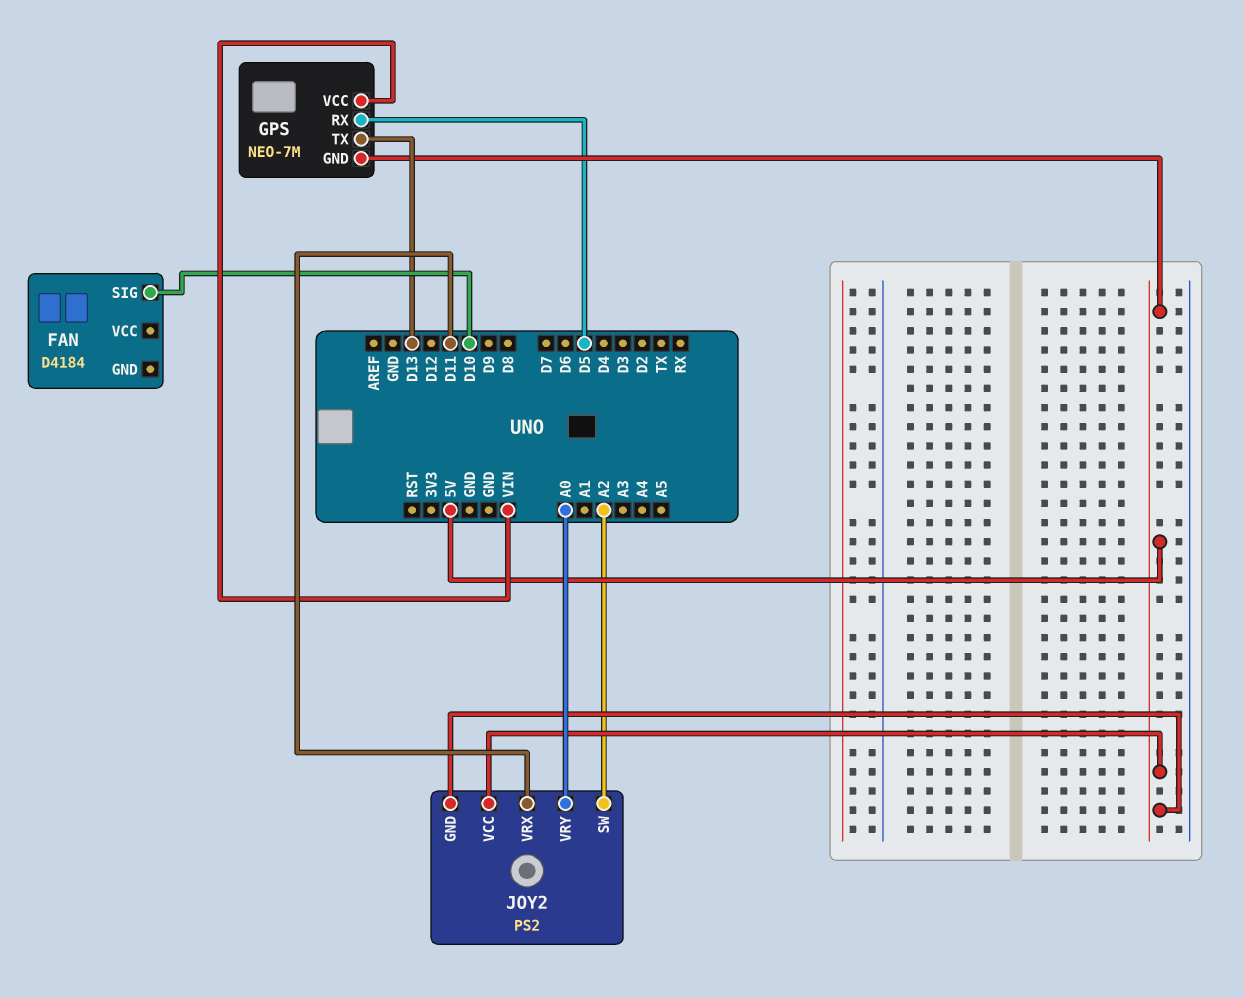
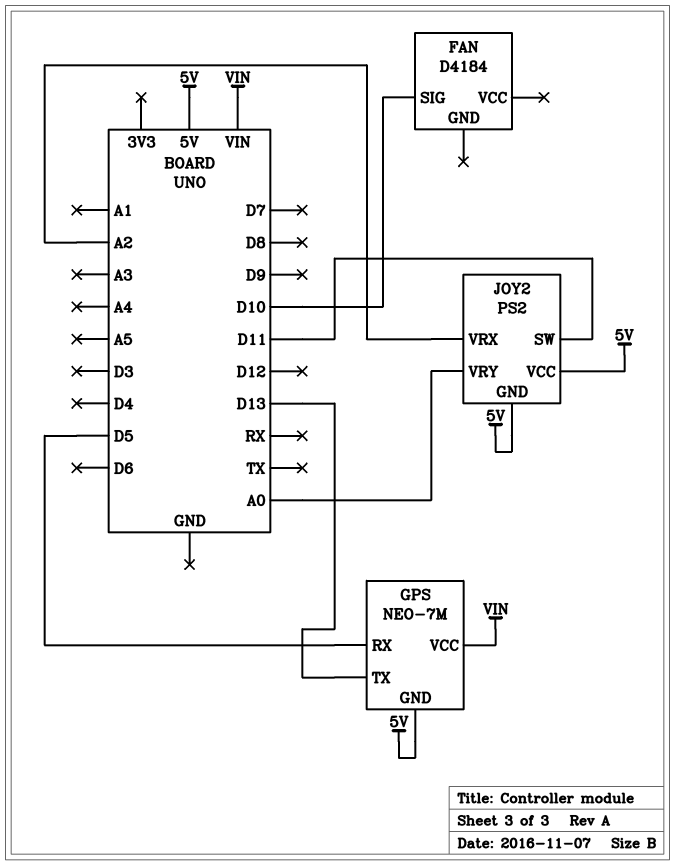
JOY2 pin SW: A2 -> D11
JOY2 pin VRX: D11 -> A2

